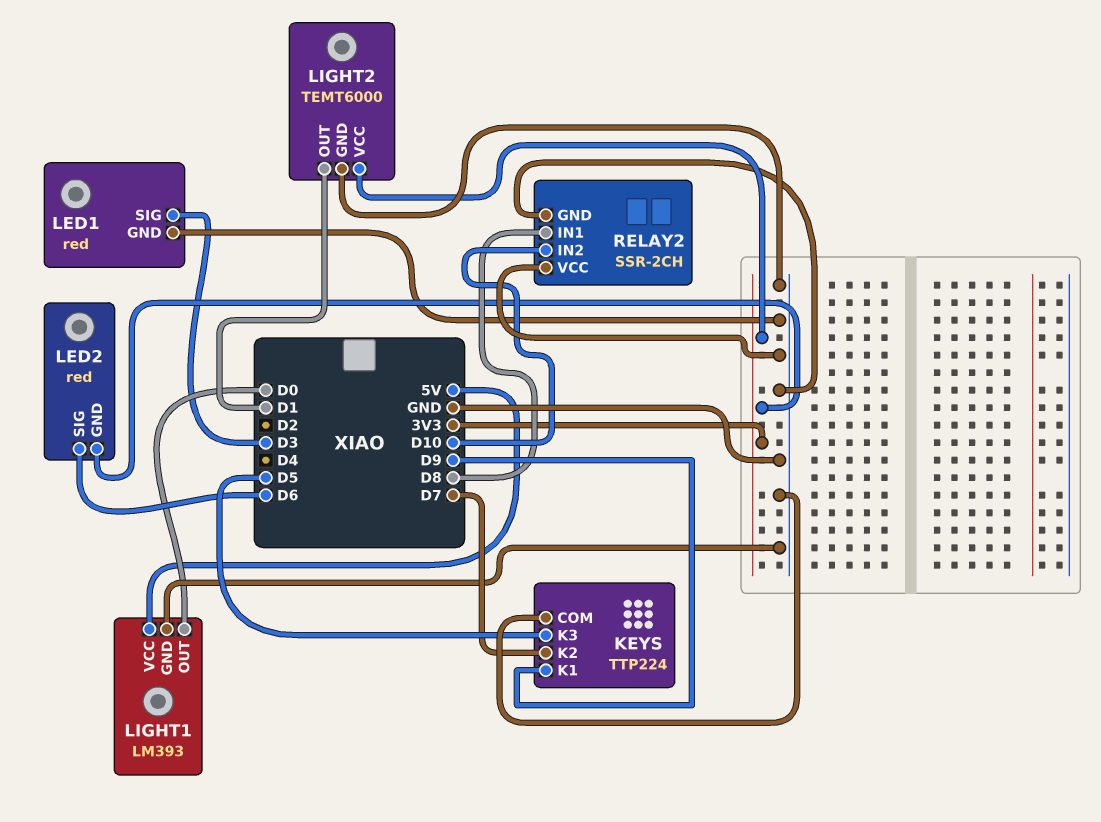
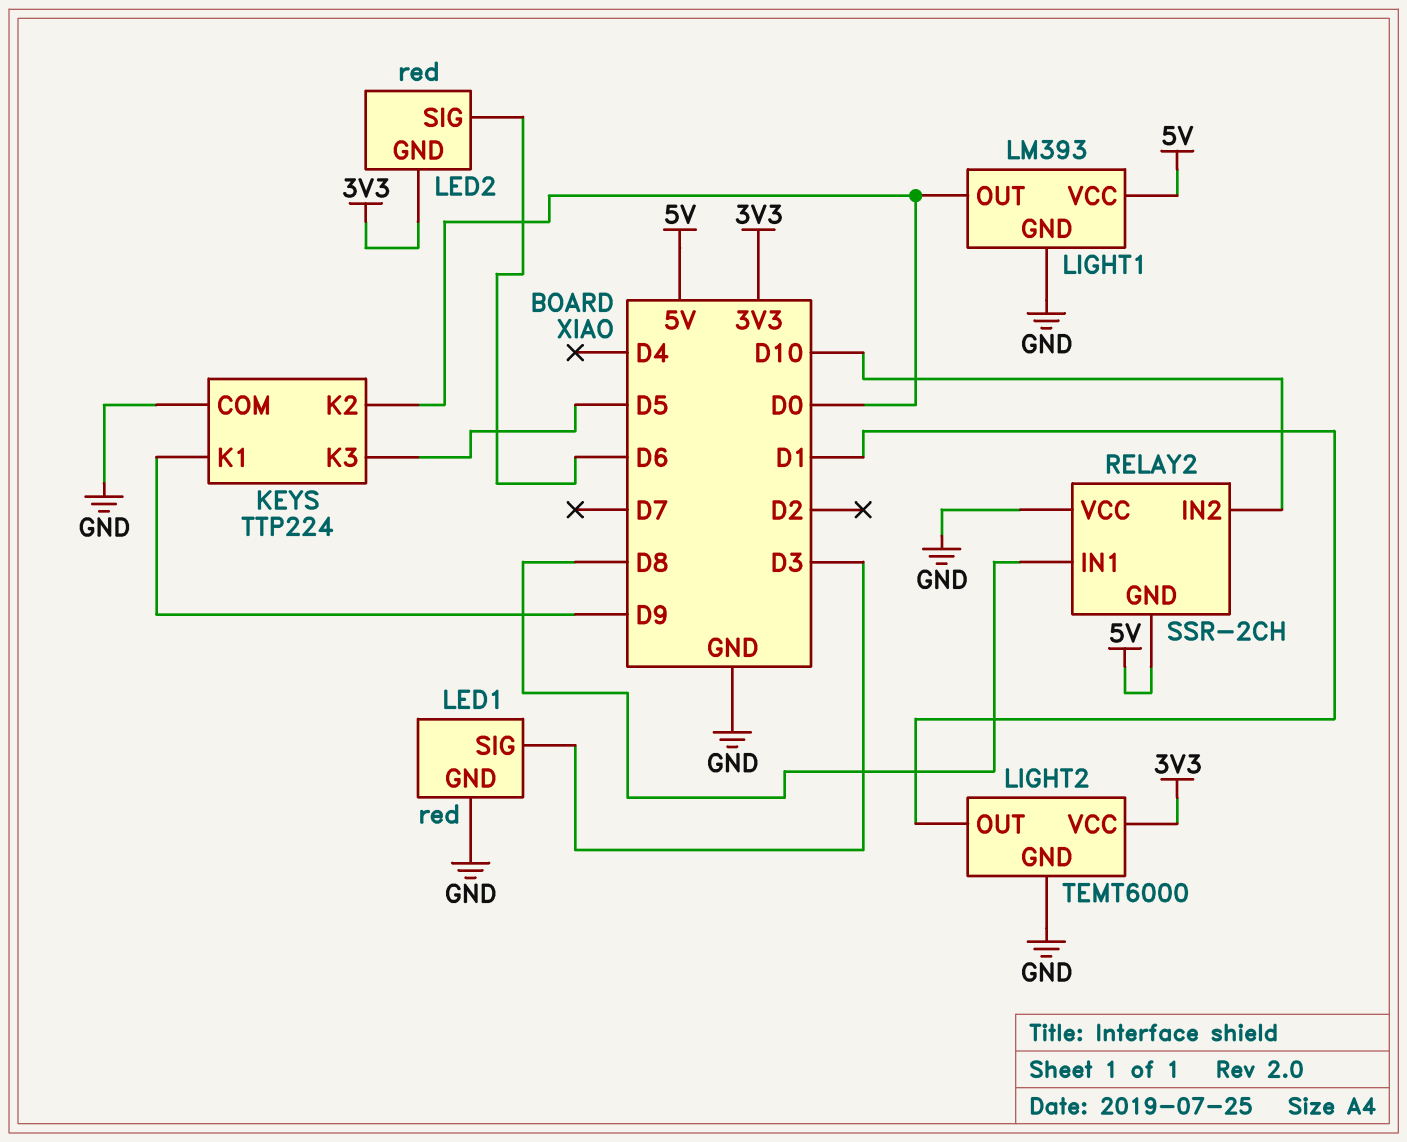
KEYS pin K2: D7 -> D0
RELAY2 pin GND: GND -> 5V

